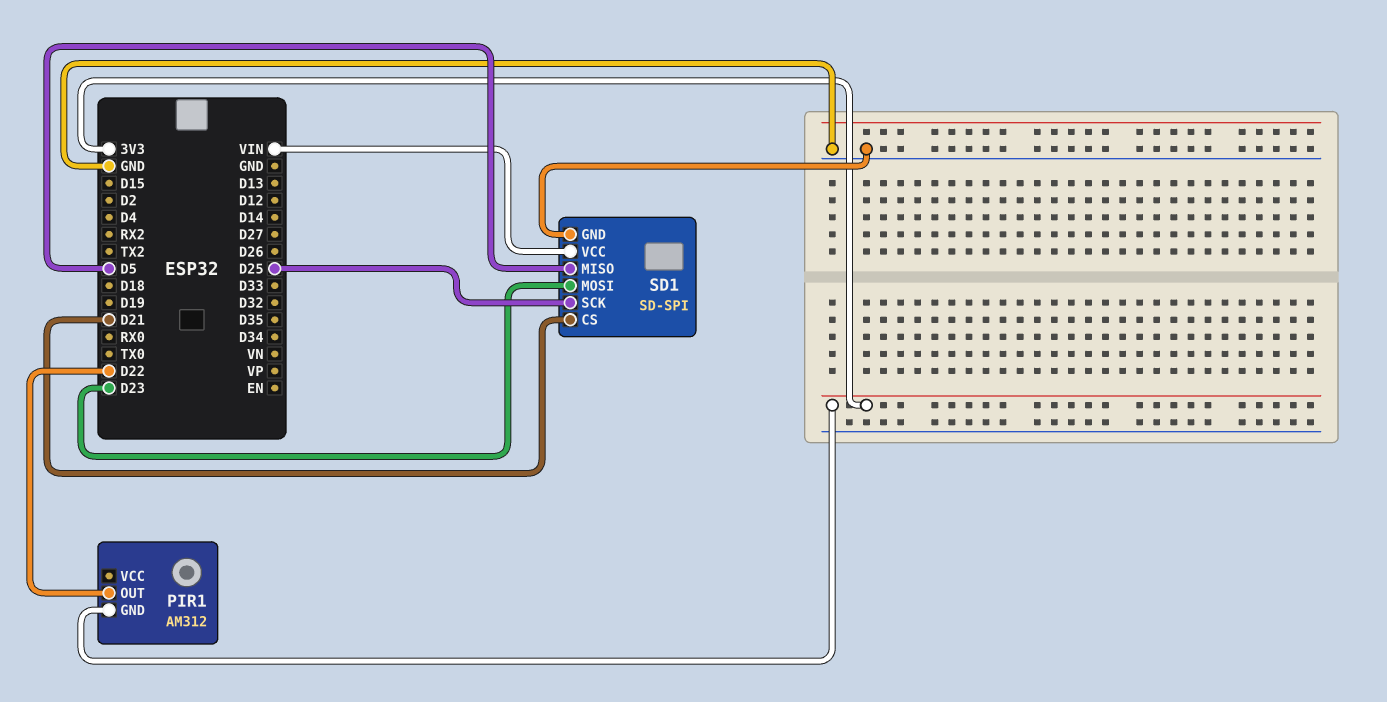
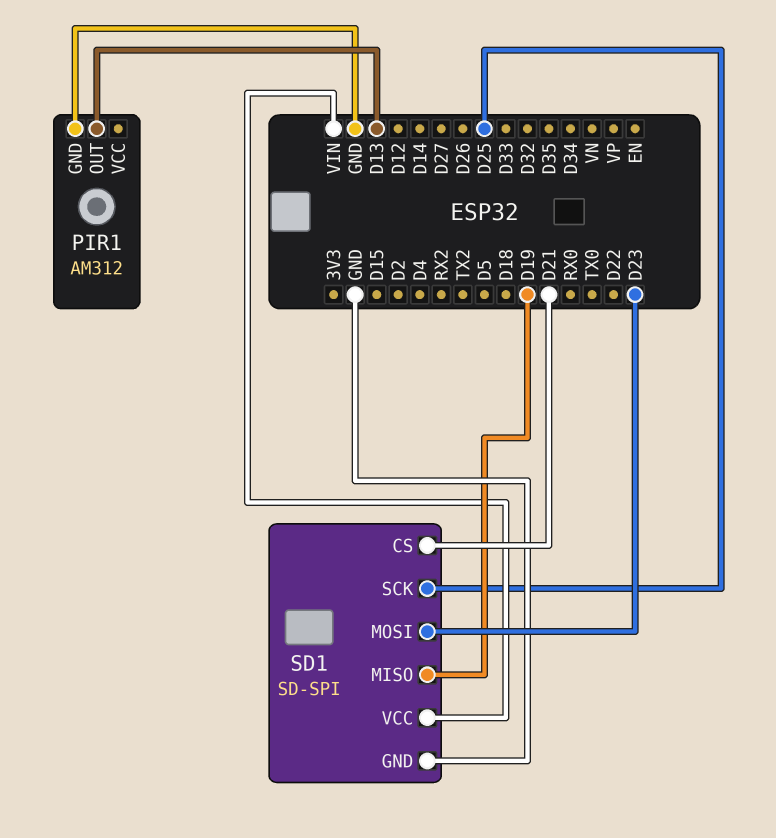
PIR1 pin GND: 3V3 -> GND
PIR1 pin OUT: D22 -> D13
SD1 pin MISO: D5 -> D19

